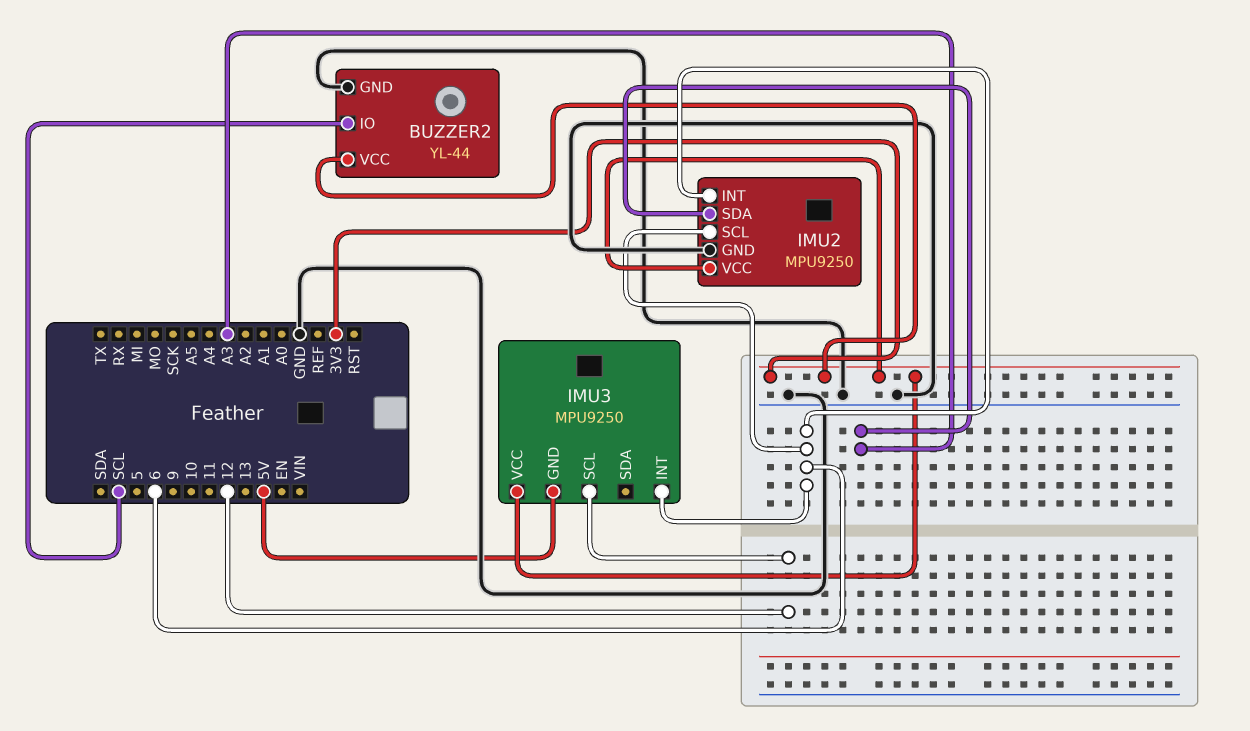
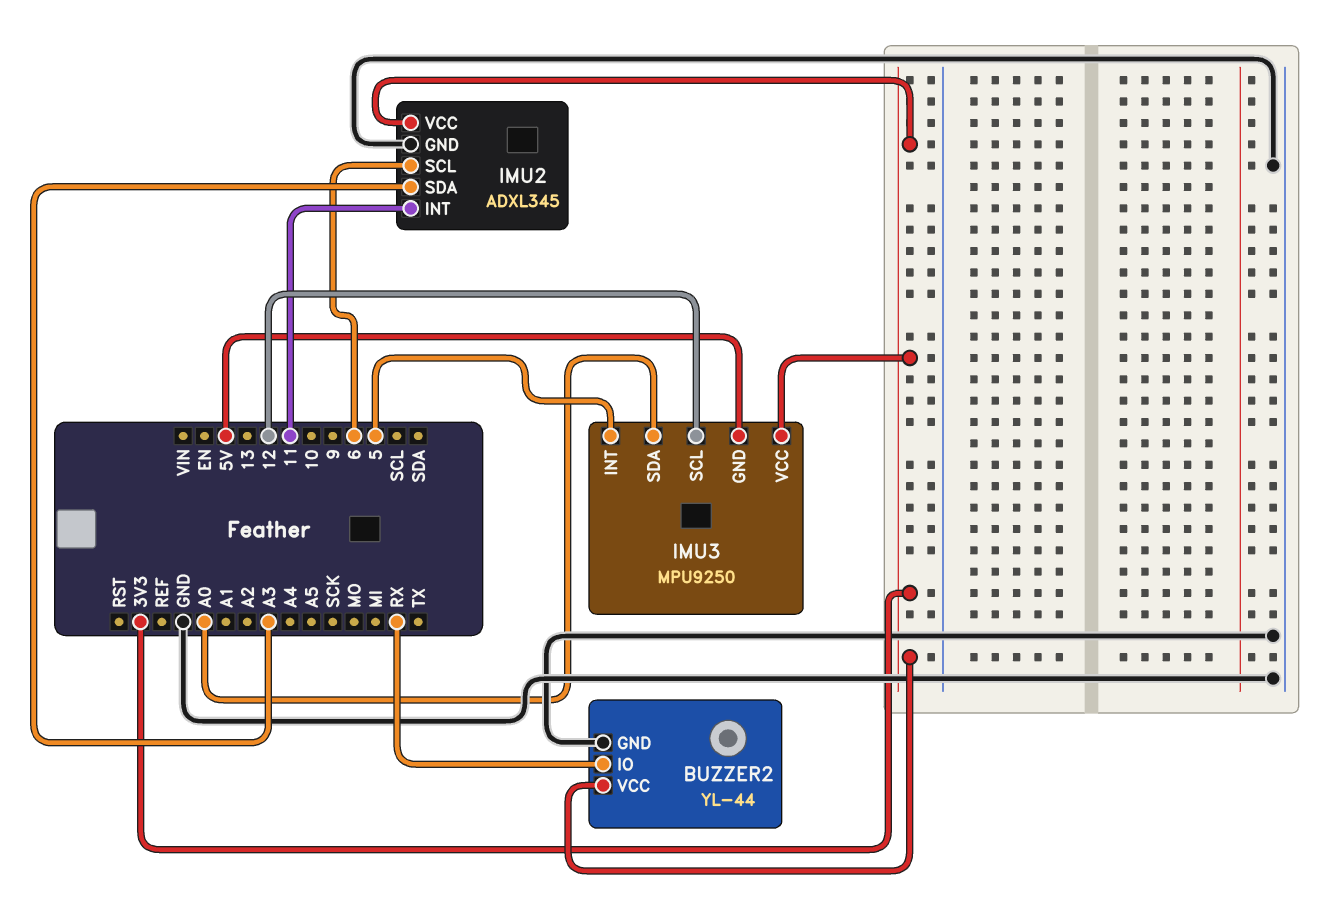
BUZZER2 pin IO: SCL -> RX
IMU2: MPU9250 -> ADXL345
IMU2 pin INT: 6 -> 11
IMU3 pin INT: 6 -> 5
IMU3 pin SDA: none -> A0

